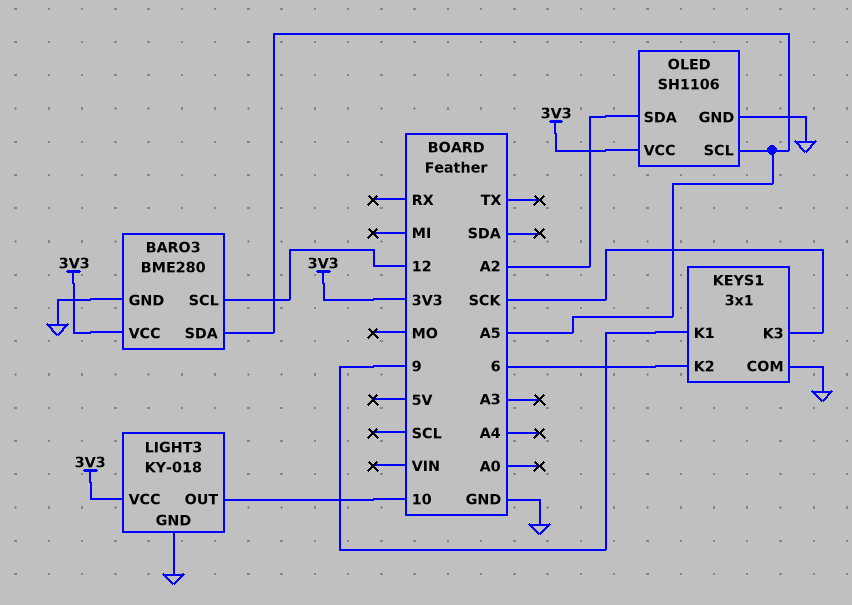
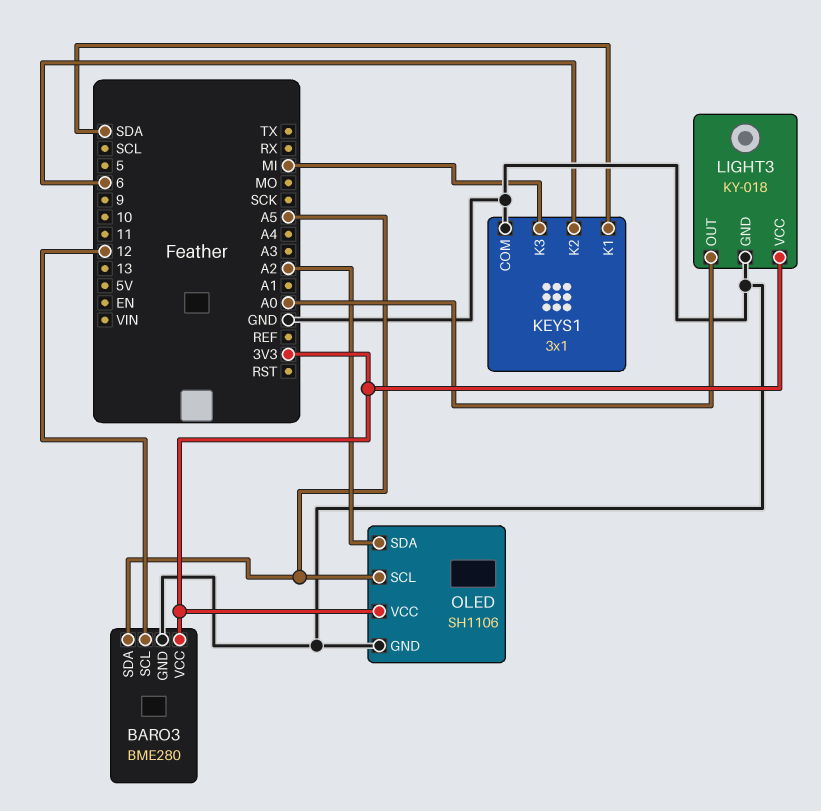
KEYS1 pin K1: 9 -> SDA
KEYS1 pin K3: SCK -> MI
LIGHT3 pin OUT: 10 -> A0

